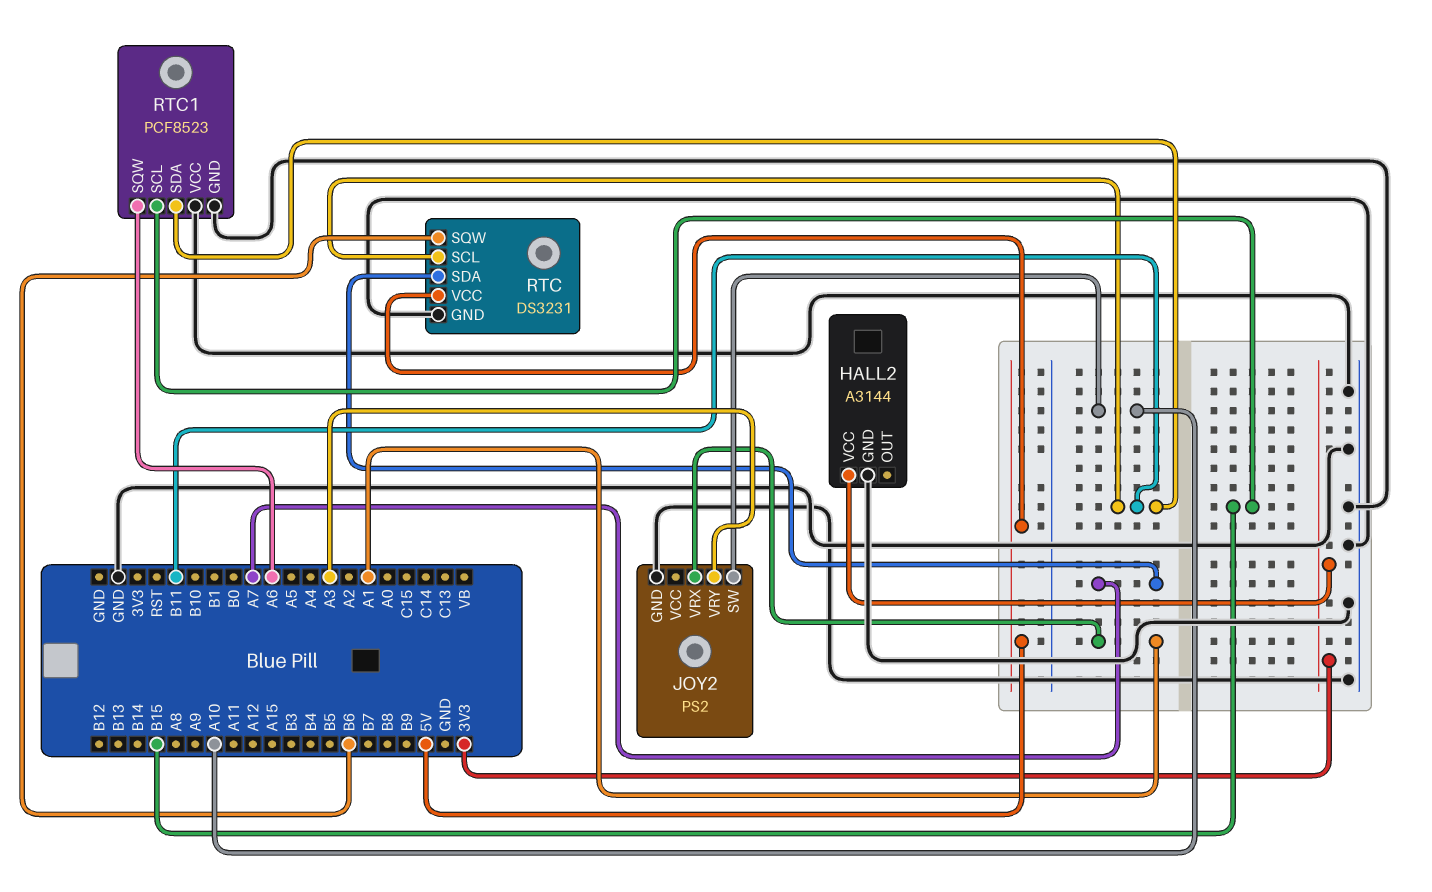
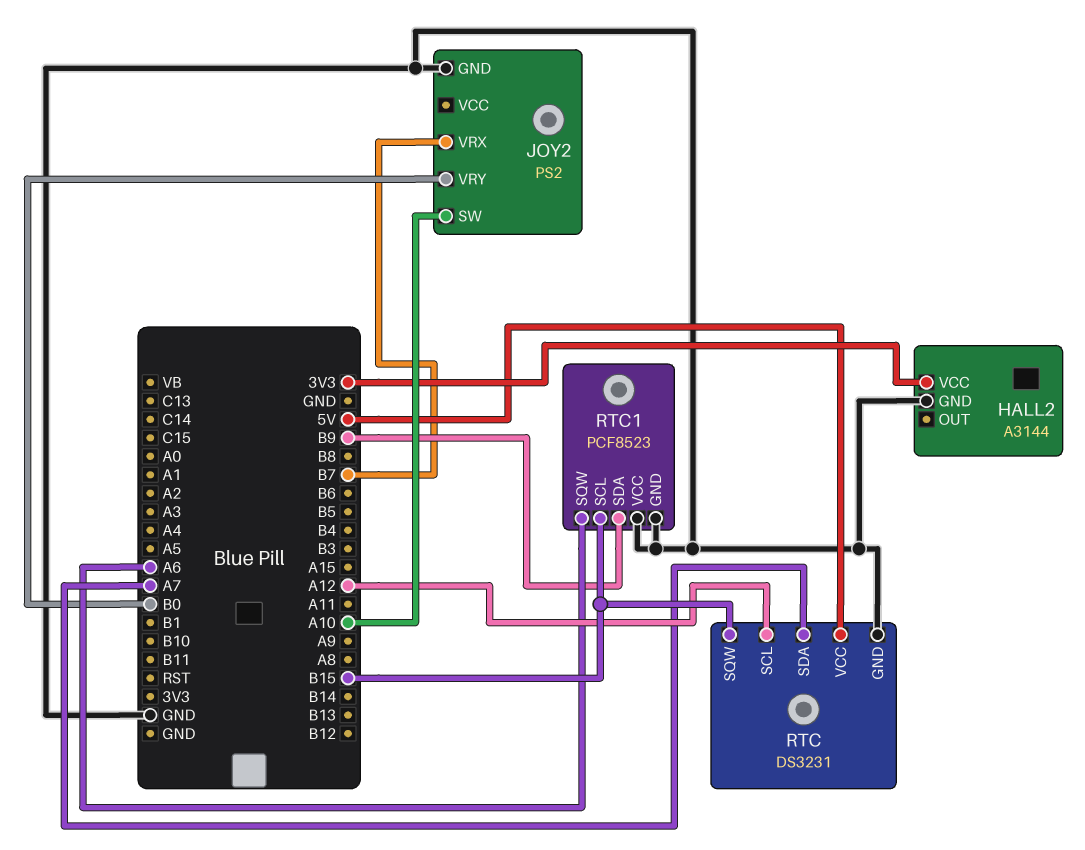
JOY2 pin VRX: A1 -> B7
JOY2 pin VRY: A3 -> B0
RTC pin SCL: B11 -> A12
RTC pin SQW: B6 -> B15
RTC1 pin SDA: B11 -> B9

